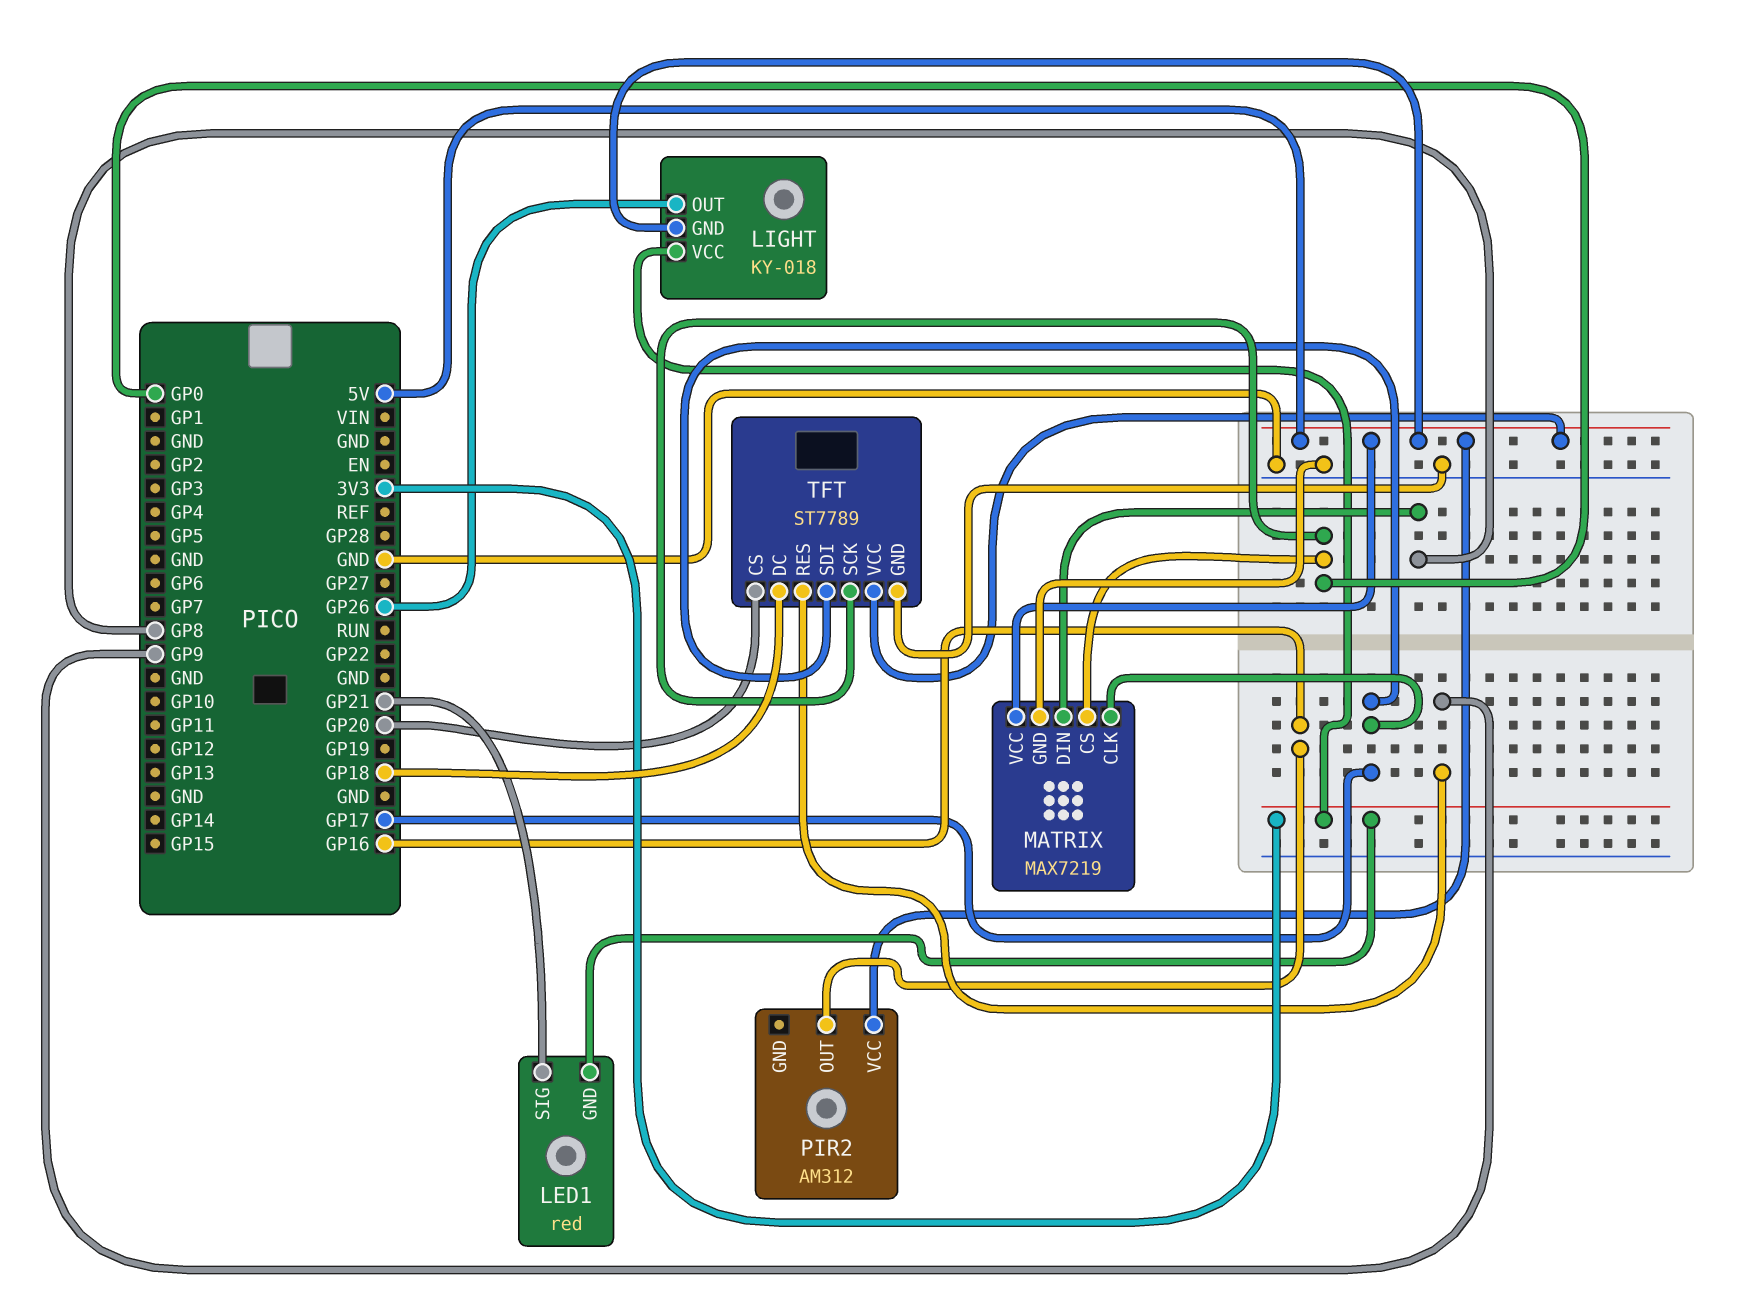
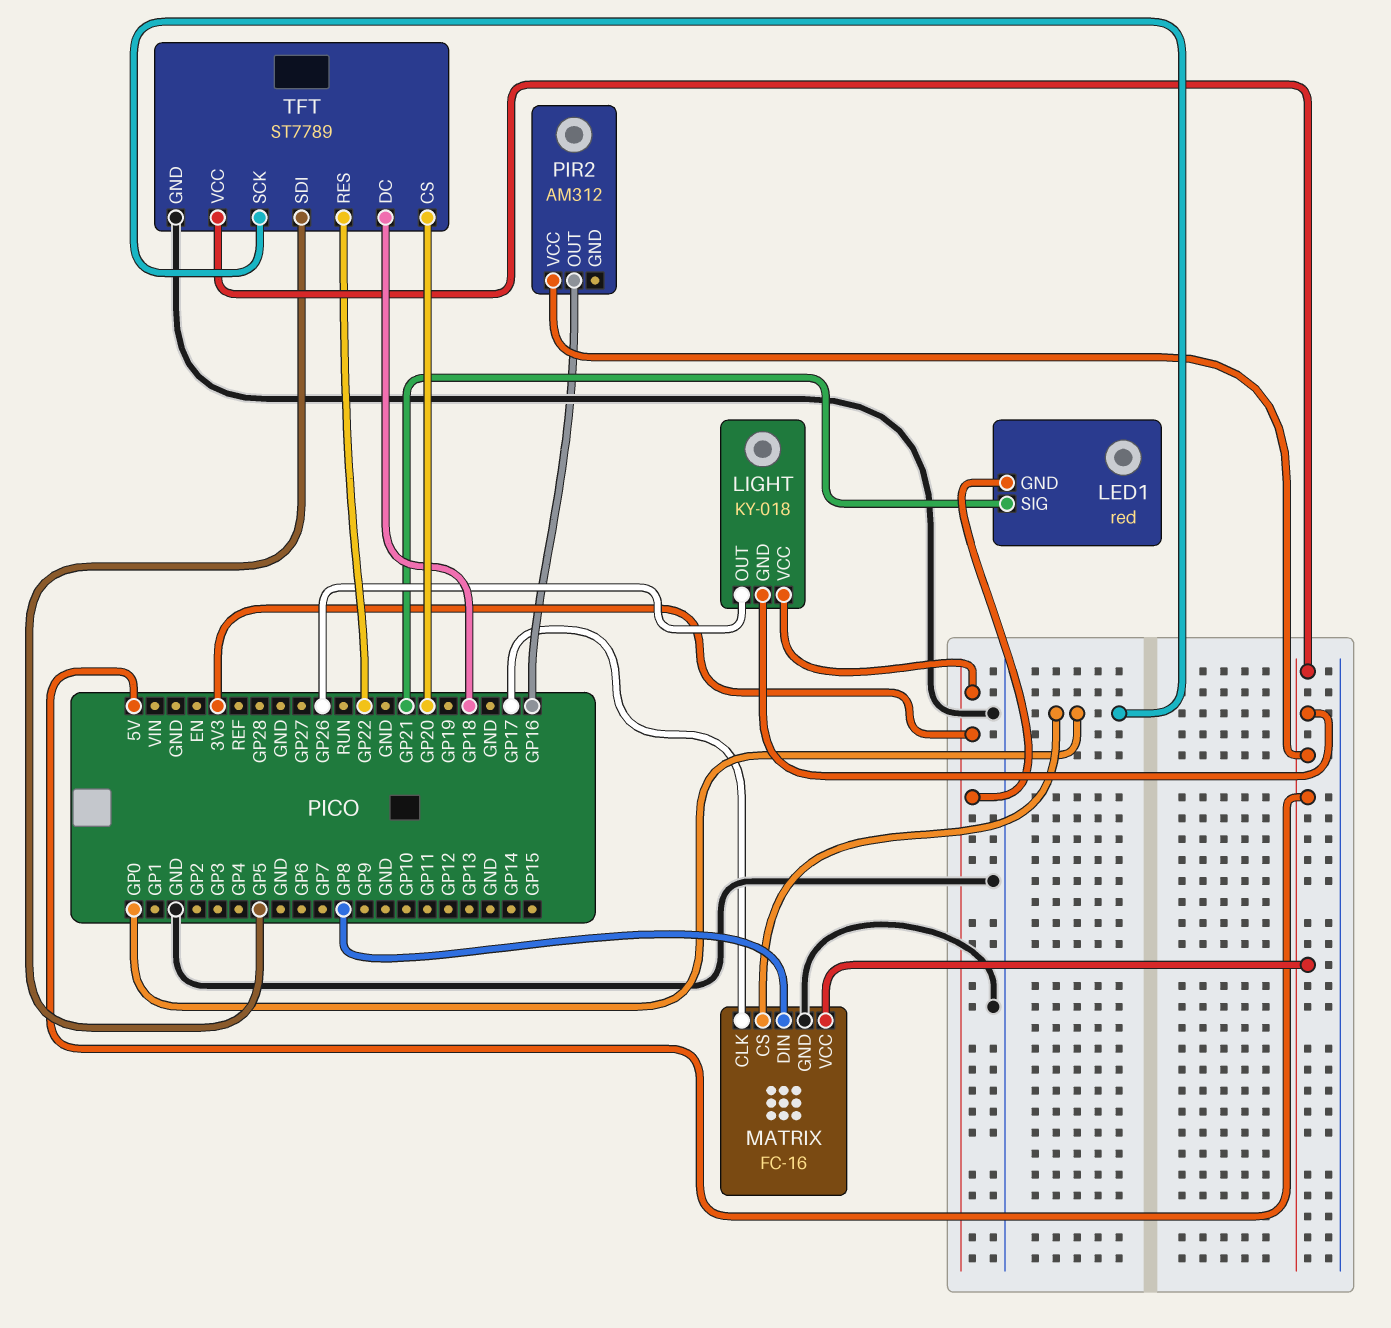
MATRIX: MAX7219 -> FC-16
TFT pin RES: GP9 -> GP22
TFT pin SDI: GP17 -> GP5

